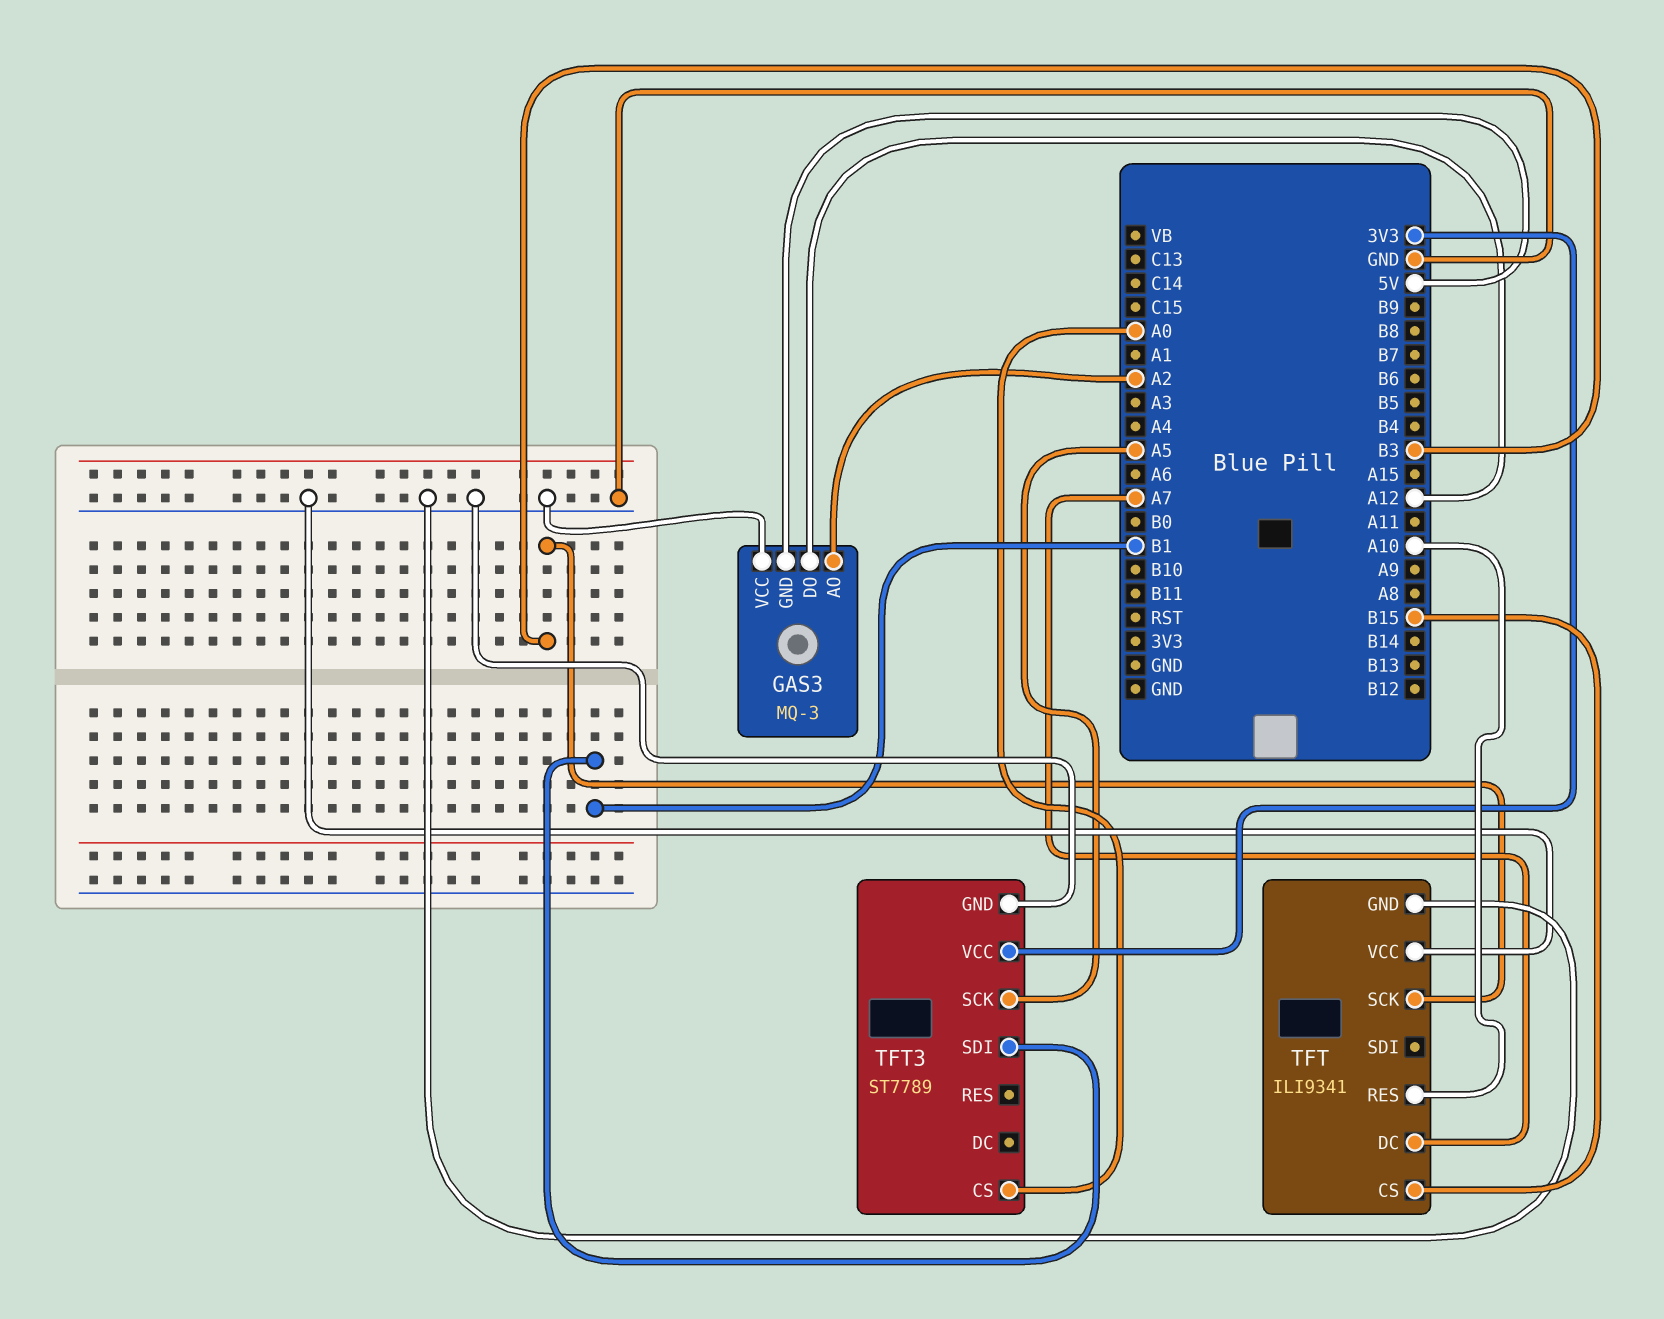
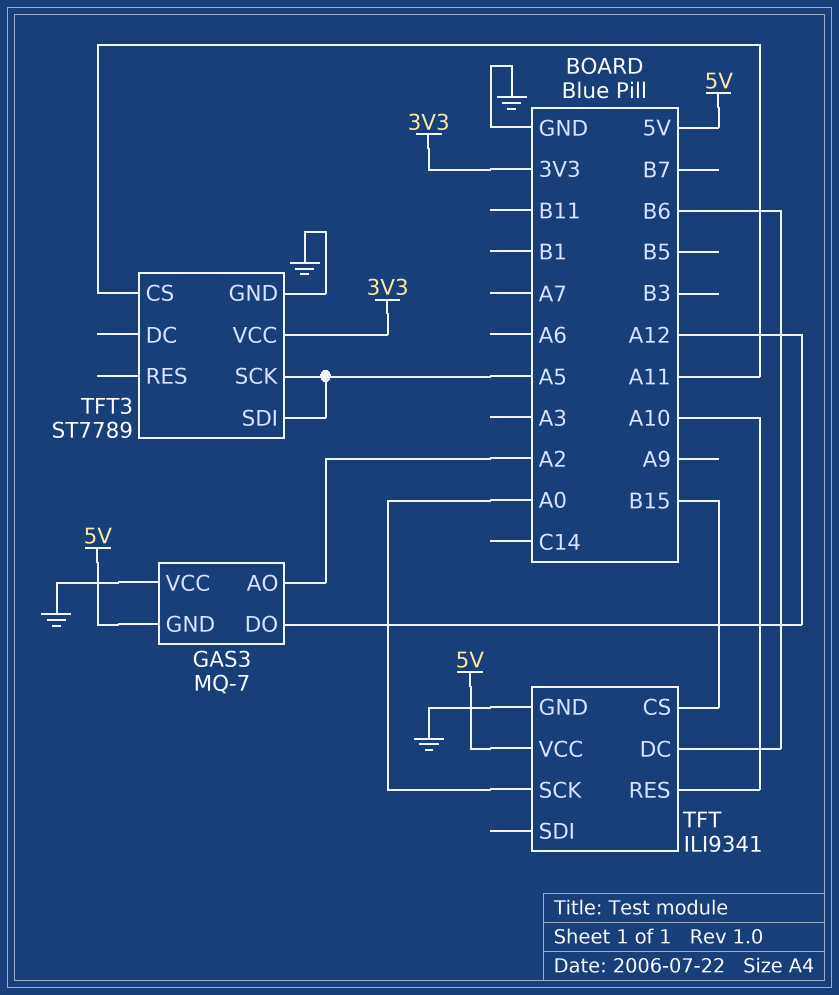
GAS3: MQ-3 -> MQ-7
TFT pin DC: A7 -> B6
TFT pin SCK: B3 -> A0
TFT pin VCC: GND -> 5V
TFT3 pin CS: A0 -> A11
TFT3 pin SDI: B1 -> A5

